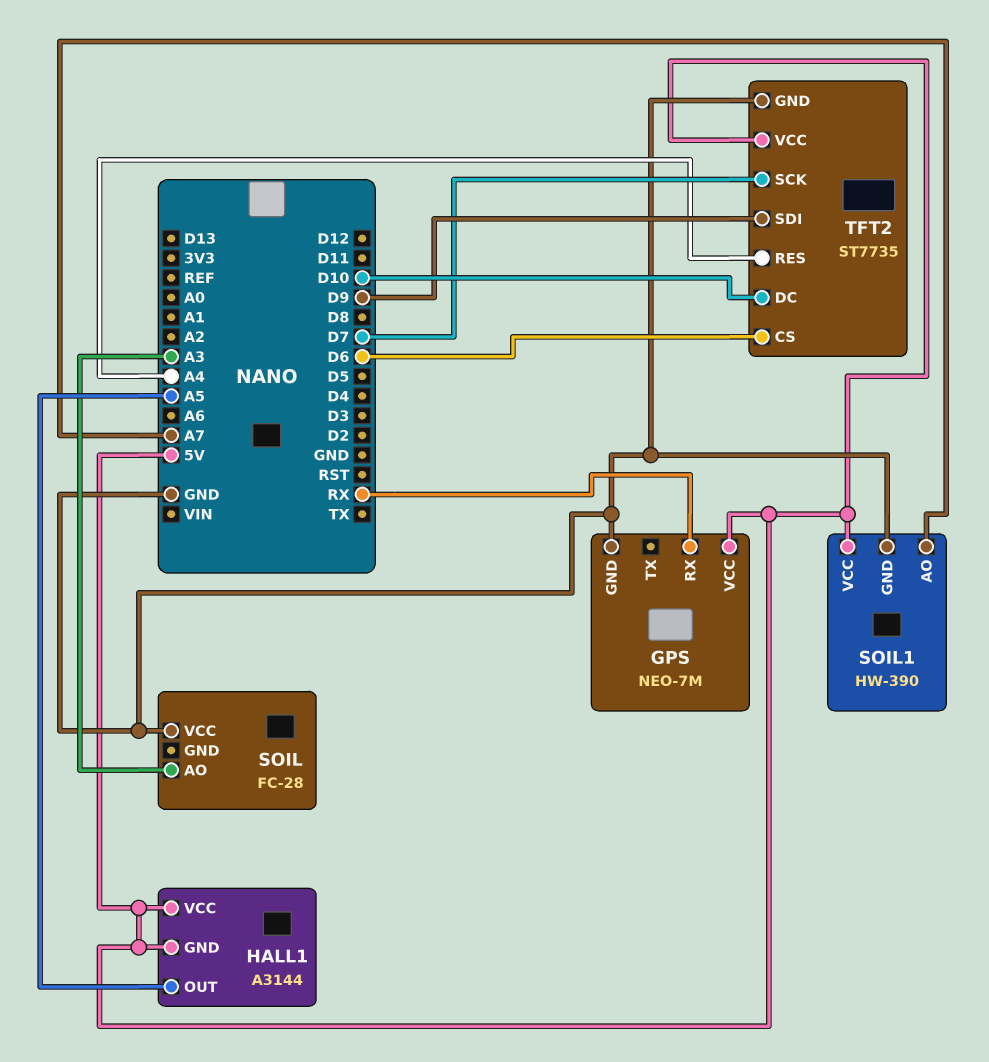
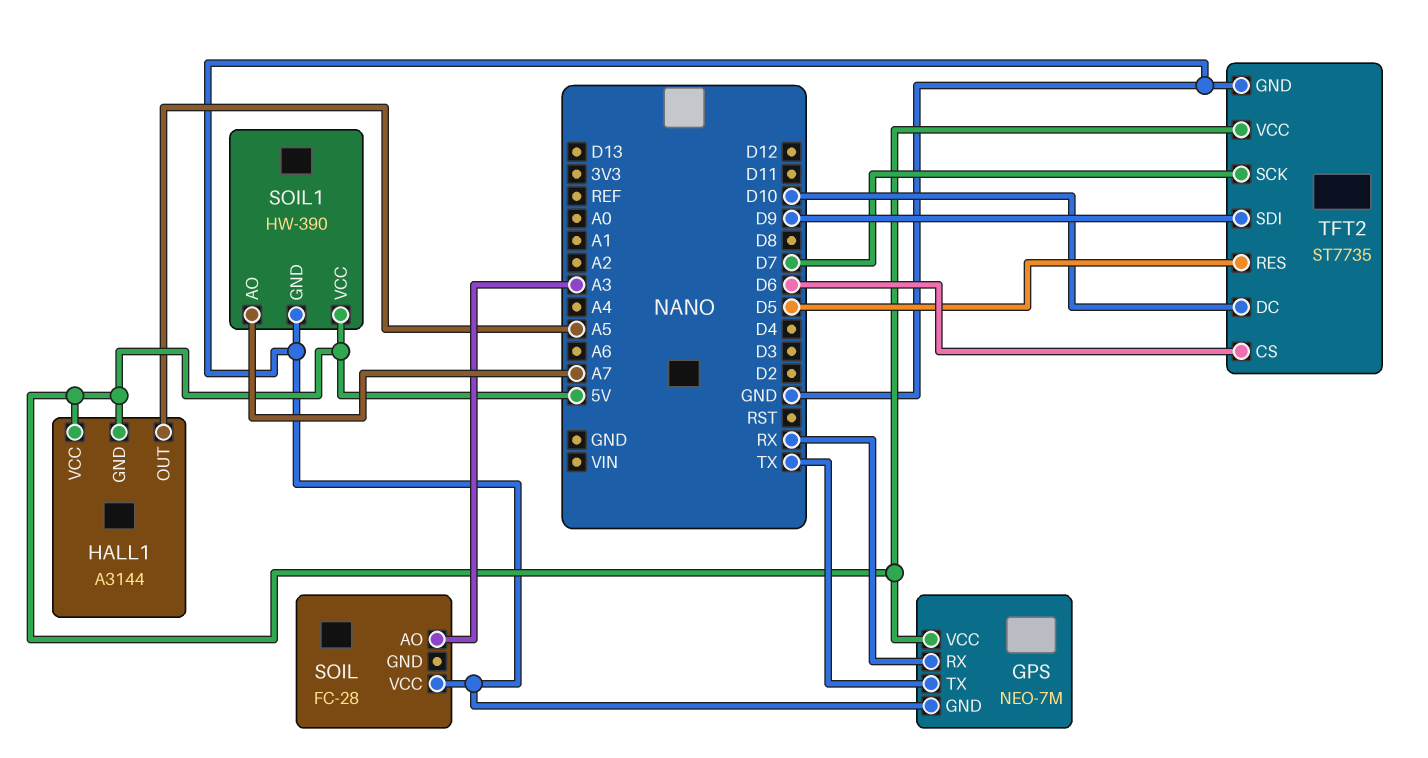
GPS pin TX: none -> TX
TFT2 pin RES: A4 -> D5

